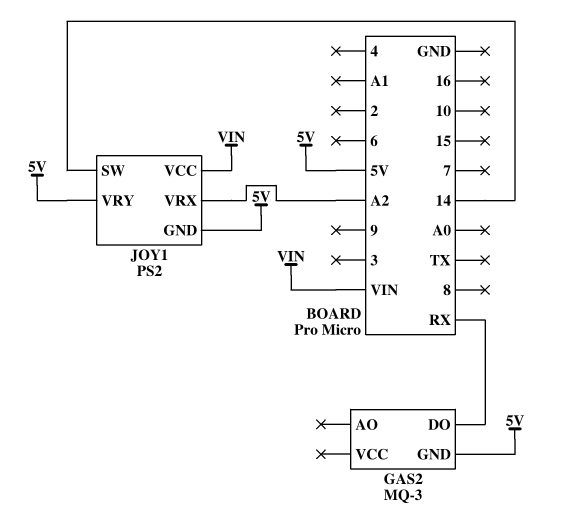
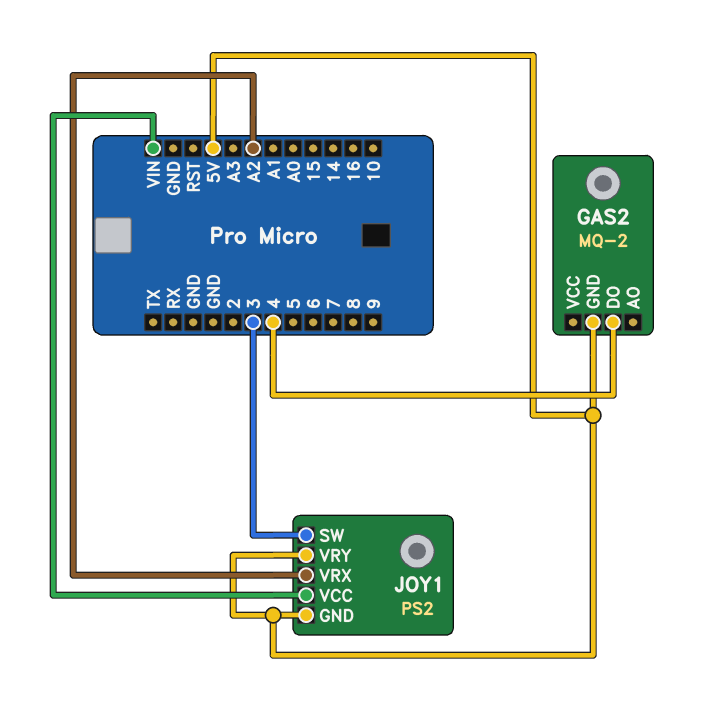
GAS2: MQ-3 -> MQ-2
GAS2 pin DO: RX -> 4
JOY1 pin SW: 14 -> 3

